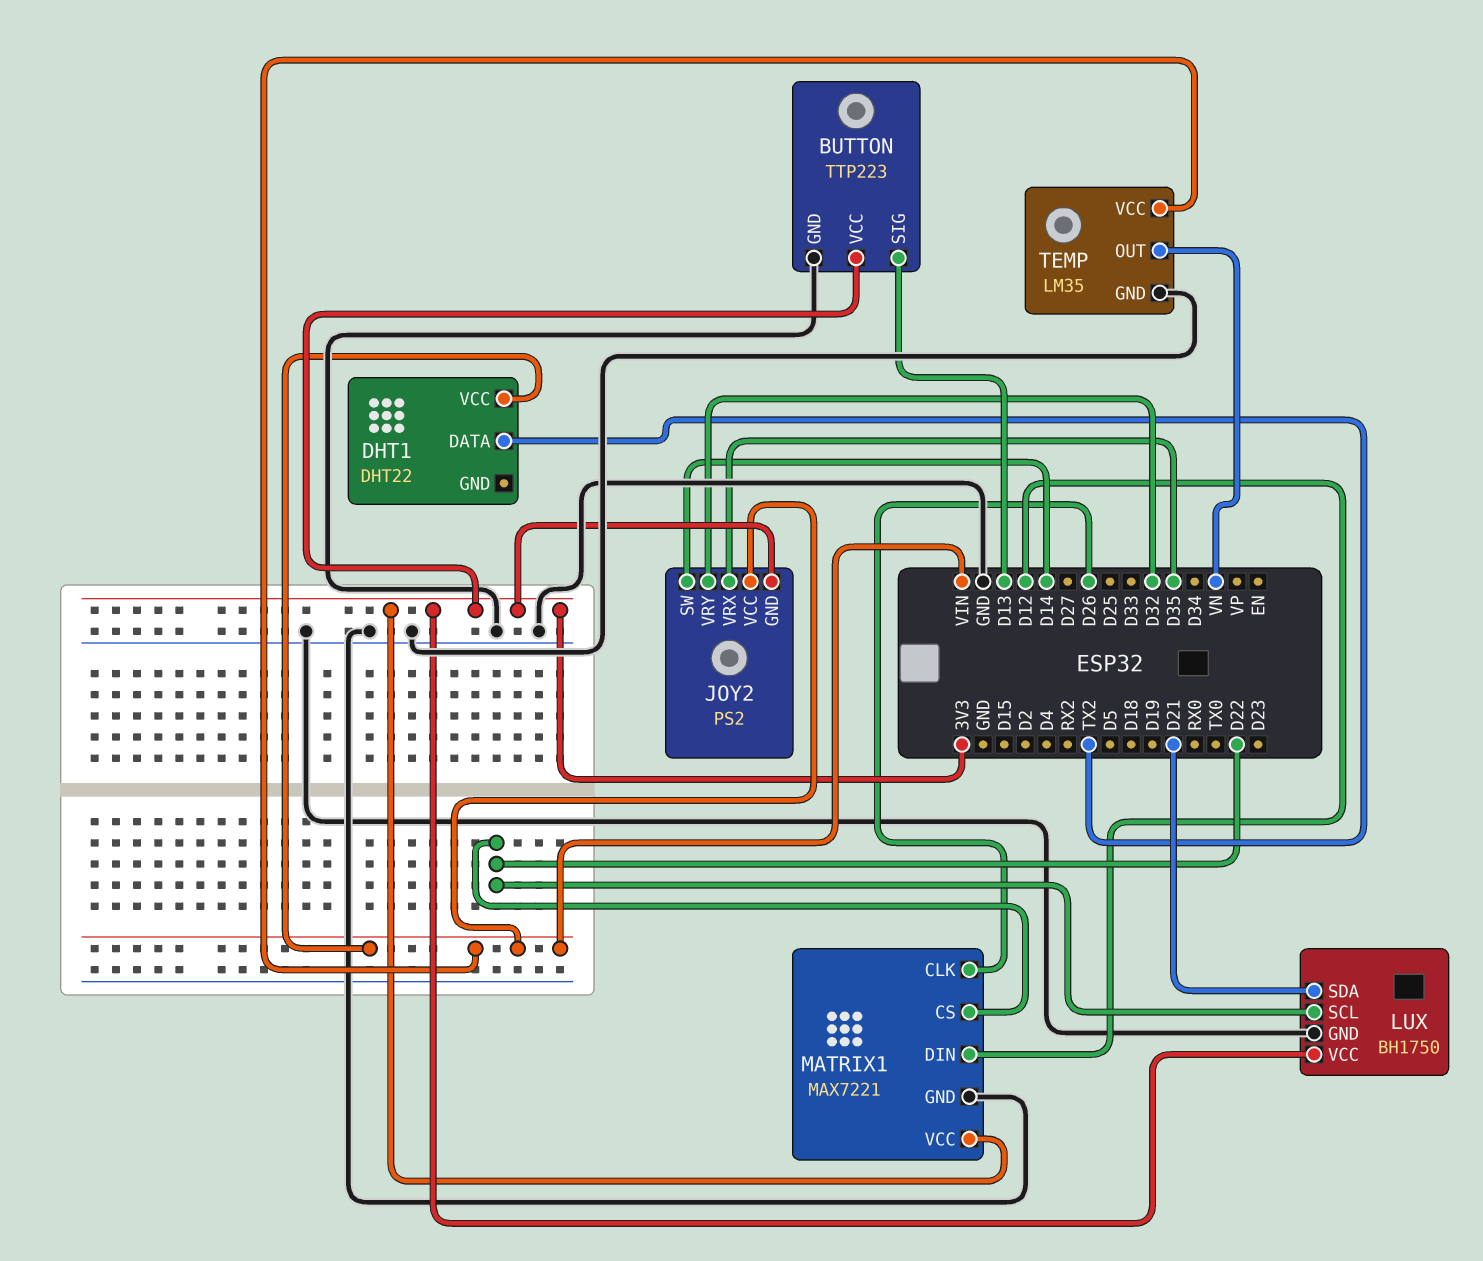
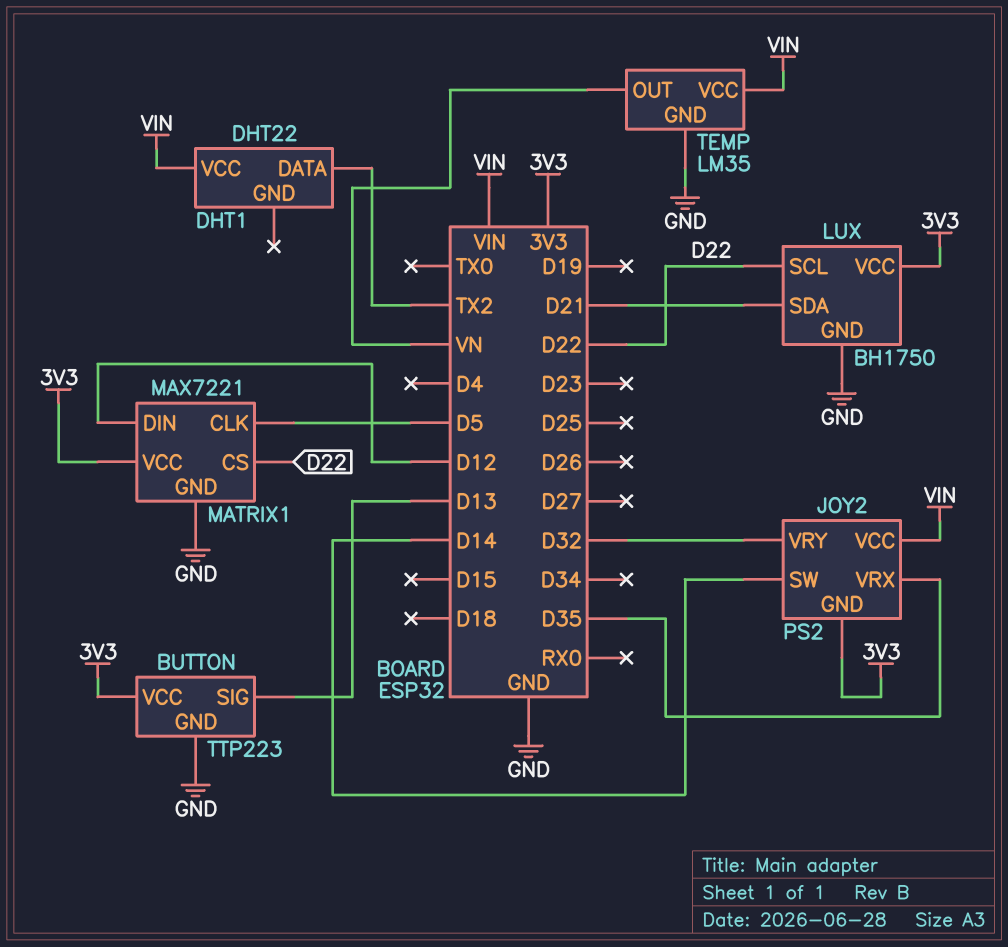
MATRIX1 pin CLK: D26 -> D5

